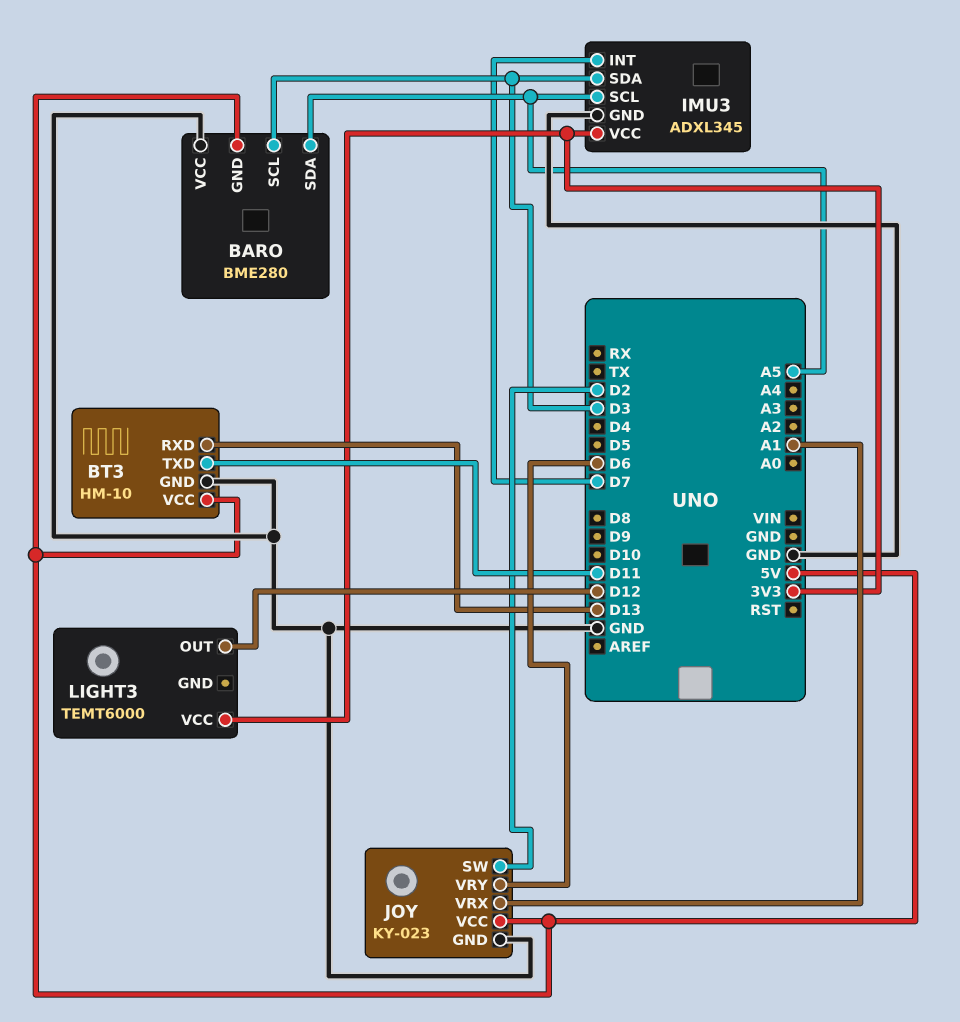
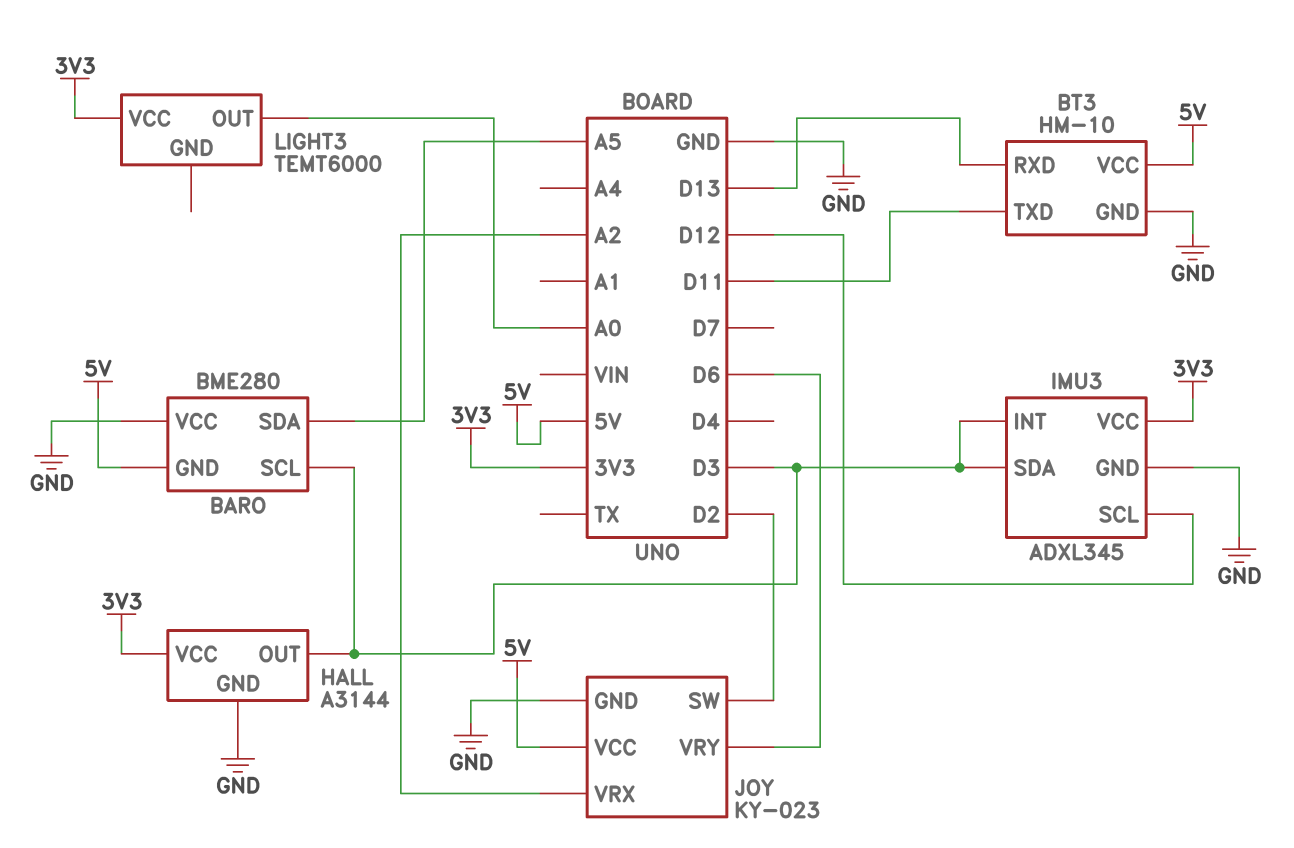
HALL: none -> A3144
HALL pin GND: none -> GND
HALL pin OUT: none -> D3
HALL pin VCC: none -> 3V3
IMU3 pin INT: D7 -> D3
IMU3 pin SCL: A5 -> D12
JOY pin VRX: A1 -> A2
LIGHT3 pin OUT: D12 -> A0

